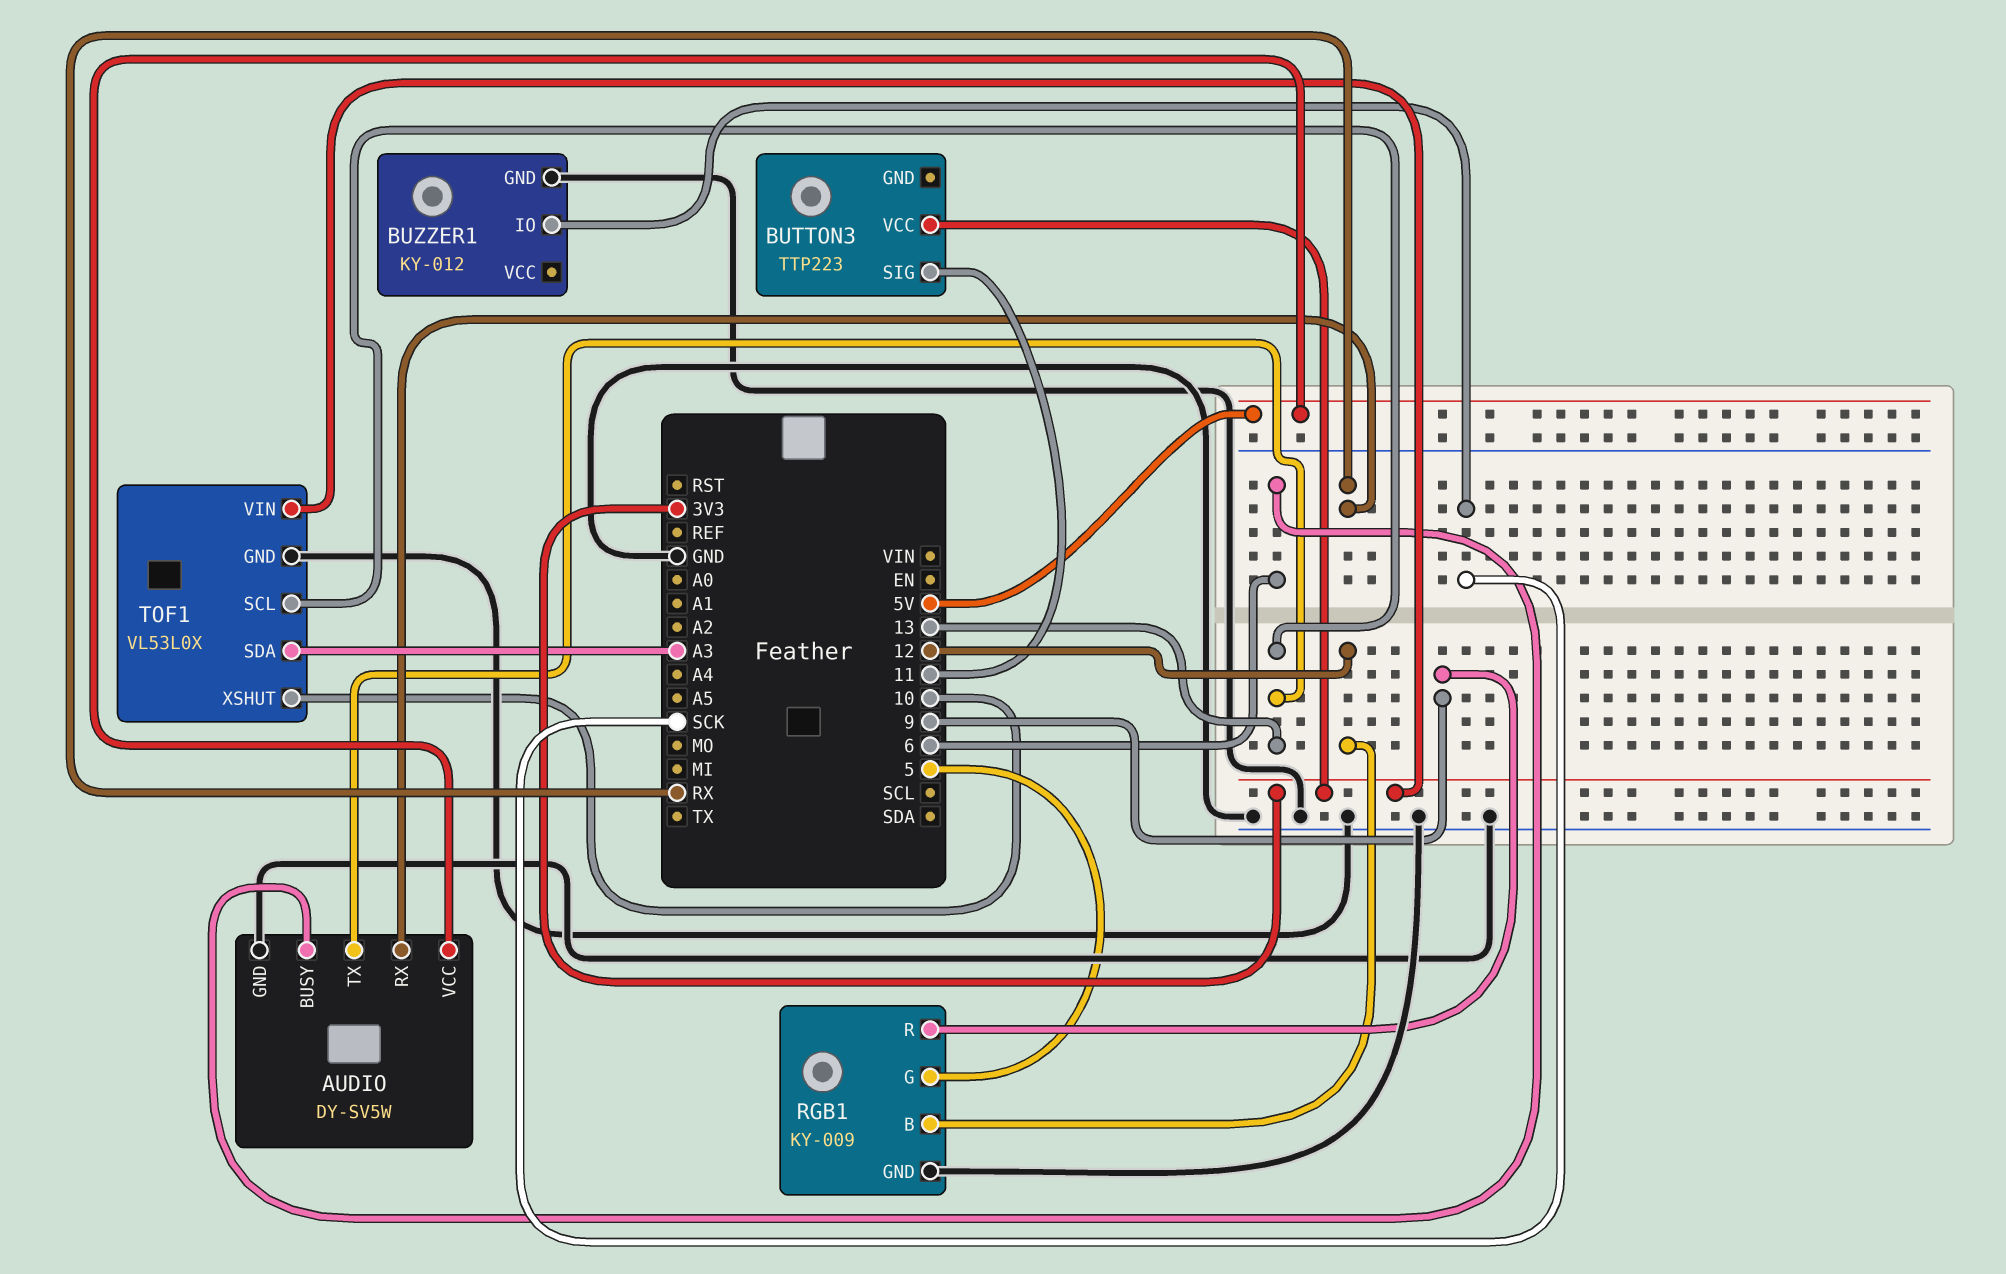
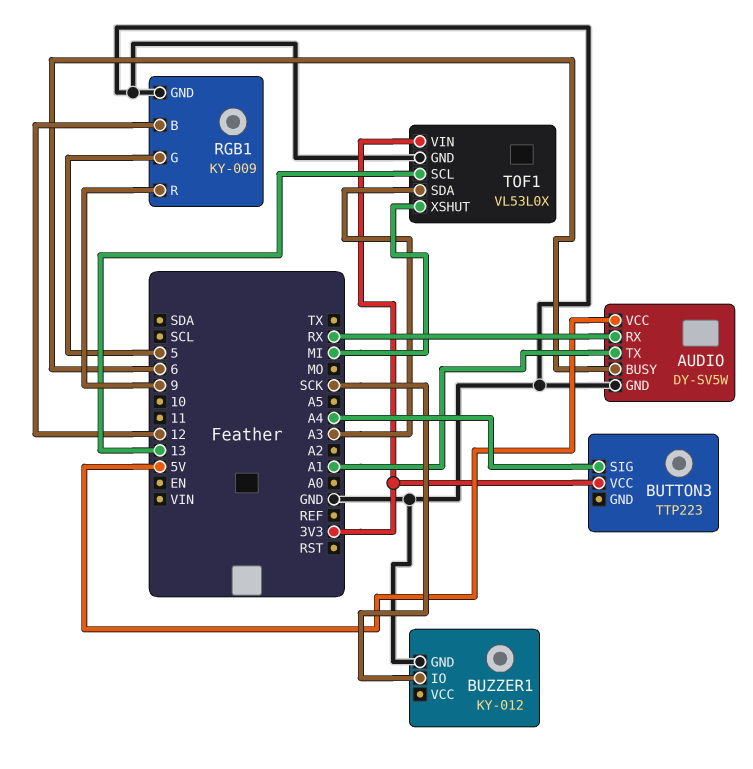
AUDIO pin TX: 13 -> A1
BUTTON3 pin SIG: 11 -> A4
TOF1 pin XSHUT: 10 -> MI

